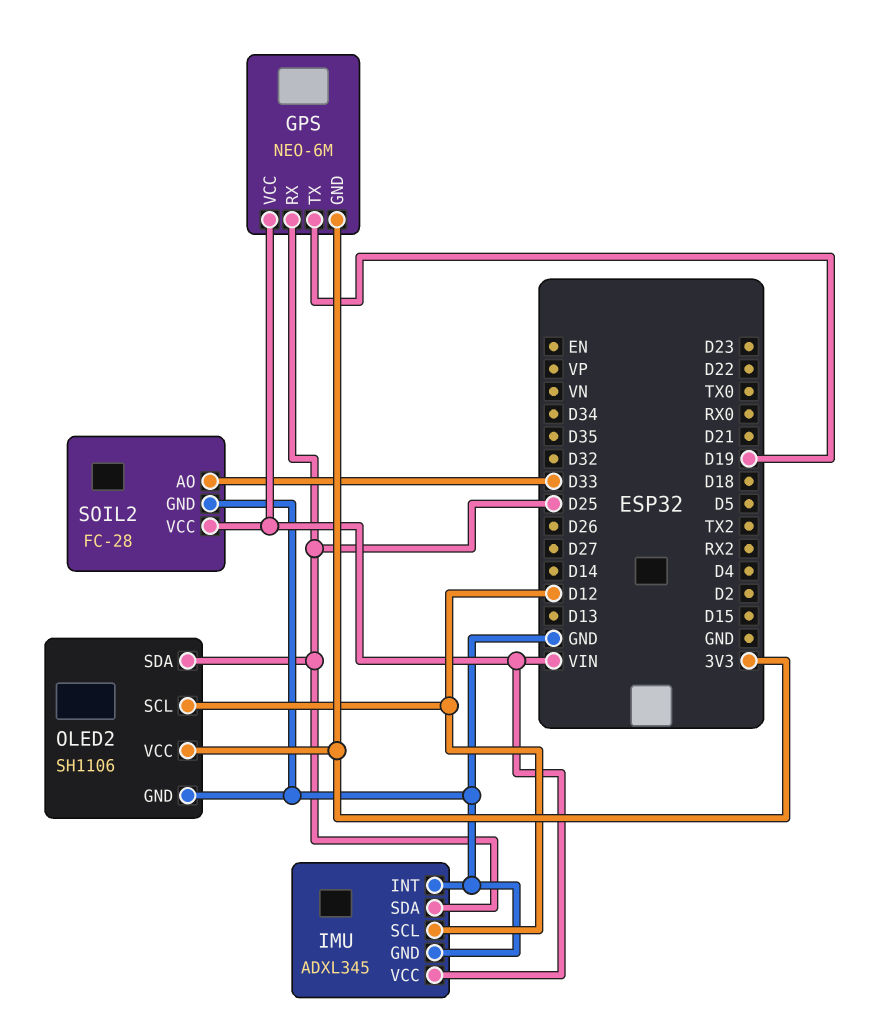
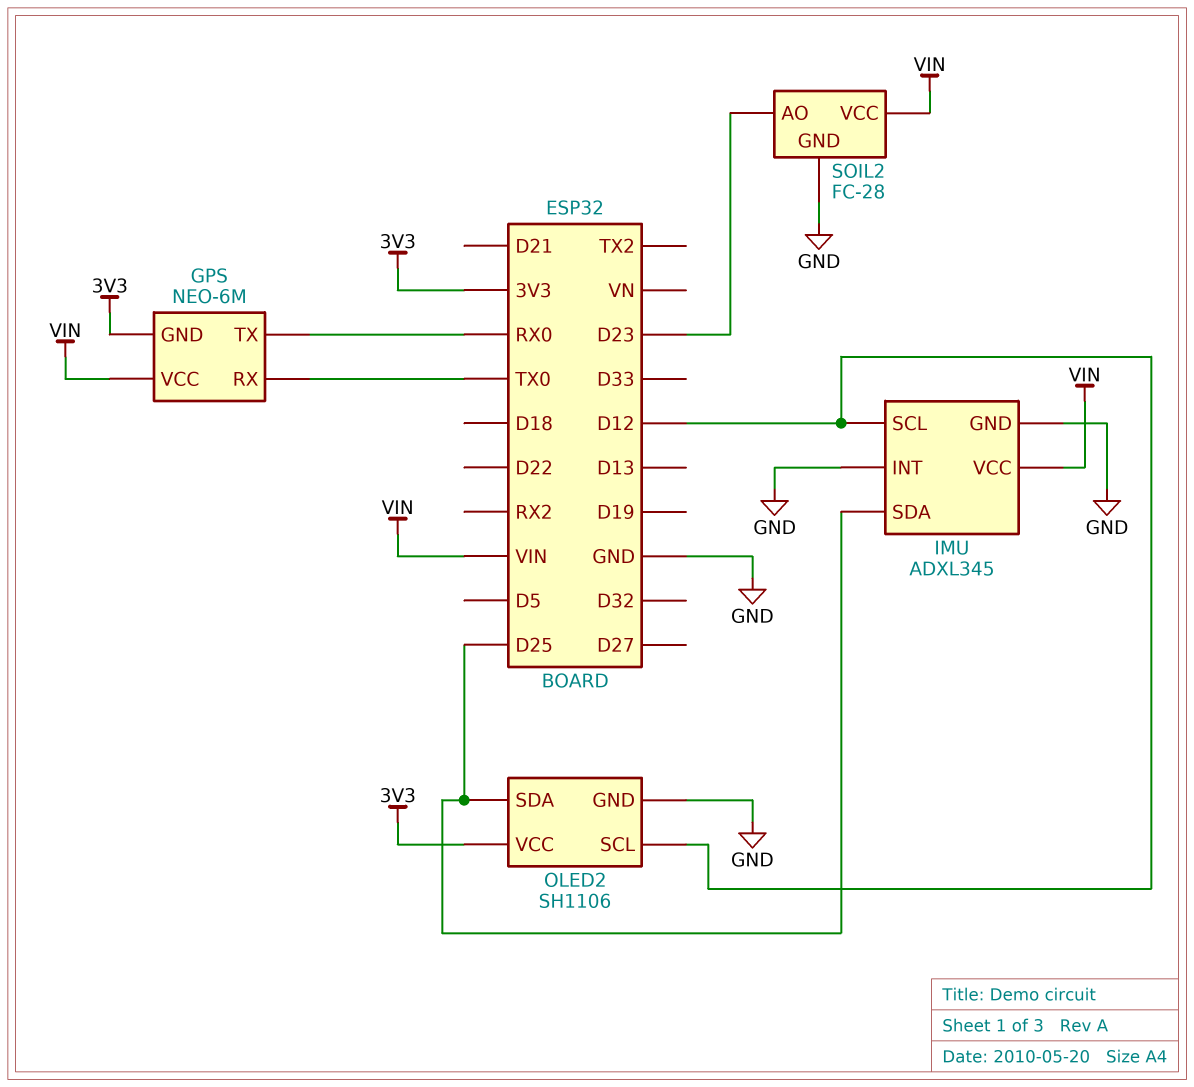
GPS pin RX: D25 -> TX0
GPS pin TX: D19 -> RX0
SOIL2 pin AO: D33 -> D23

